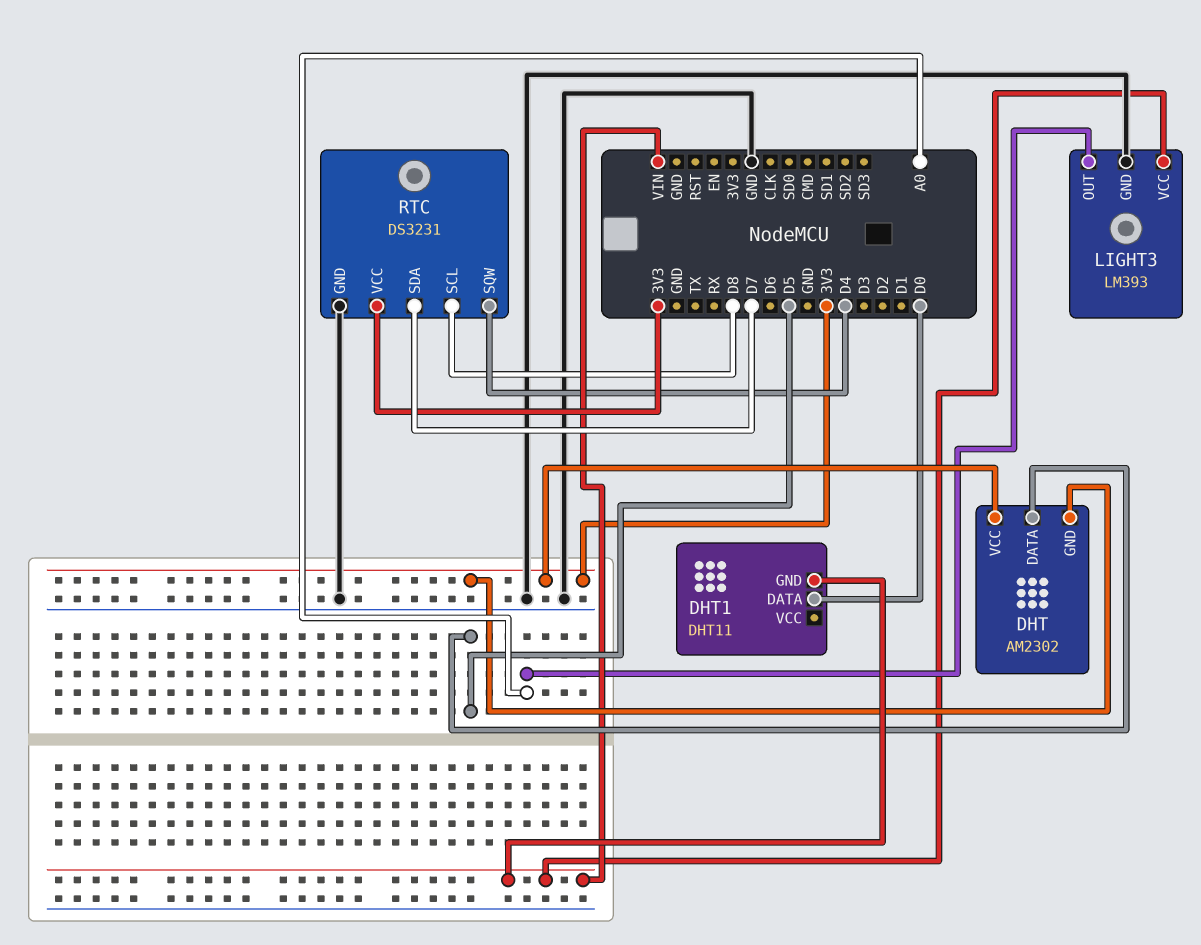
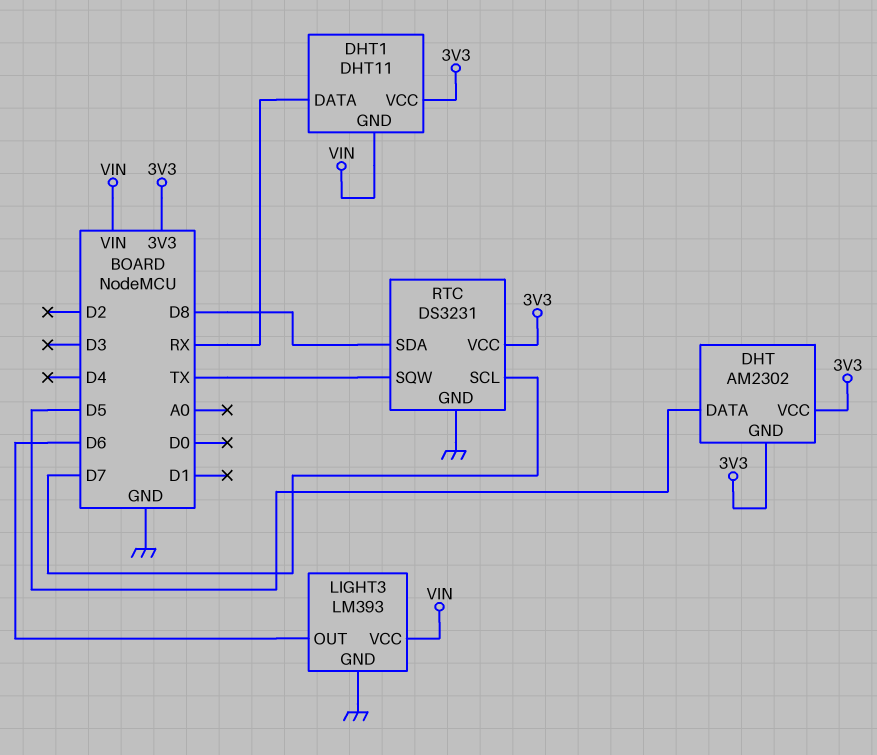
DHT1 pin DATA: D0 -> RX
DHT1 pin VCC: none -> 3V3
LIGHT3 pin OUT: A0 -> D6
RTC pin SCL: D8 -> D7
RTC pin SDA: D7 -> D8
RTC pin SQW: D4 -> TX

